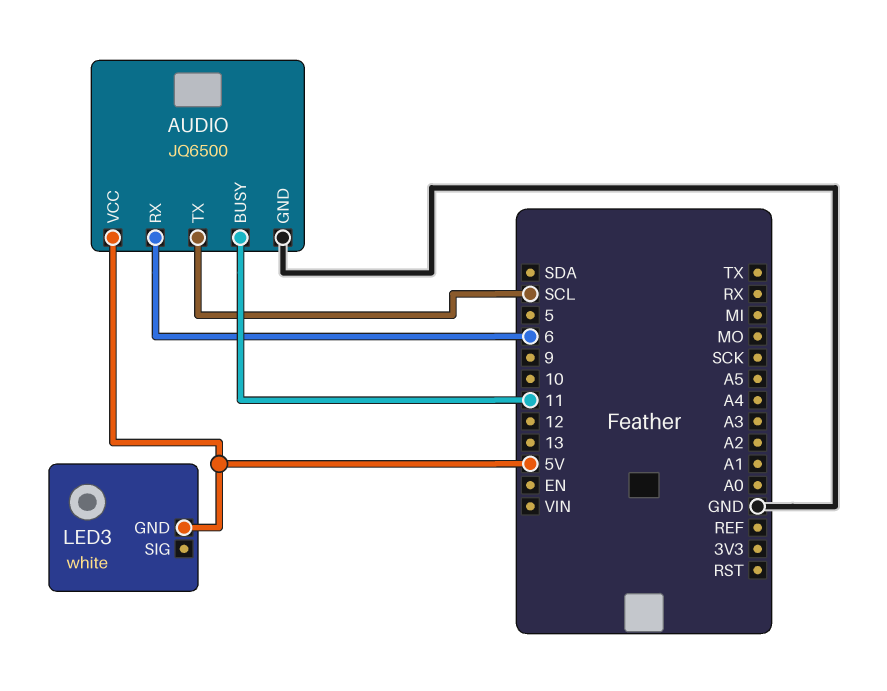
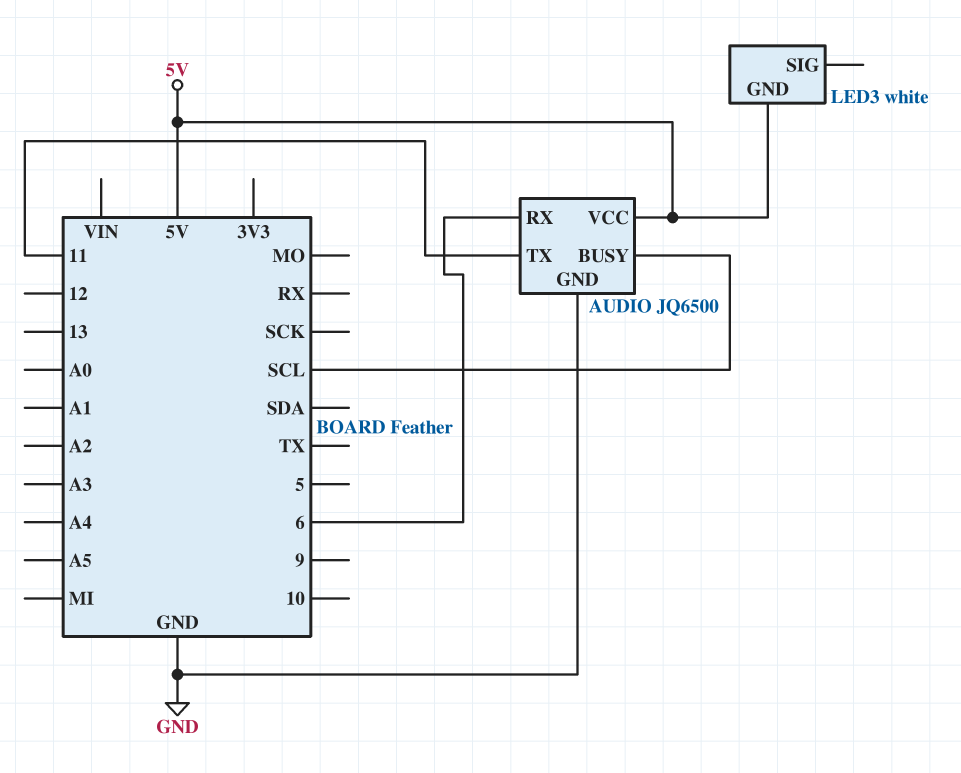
AUDIO pin BUSY: 11 -> SCL
AUDIO pin TX: SCL -> 11

